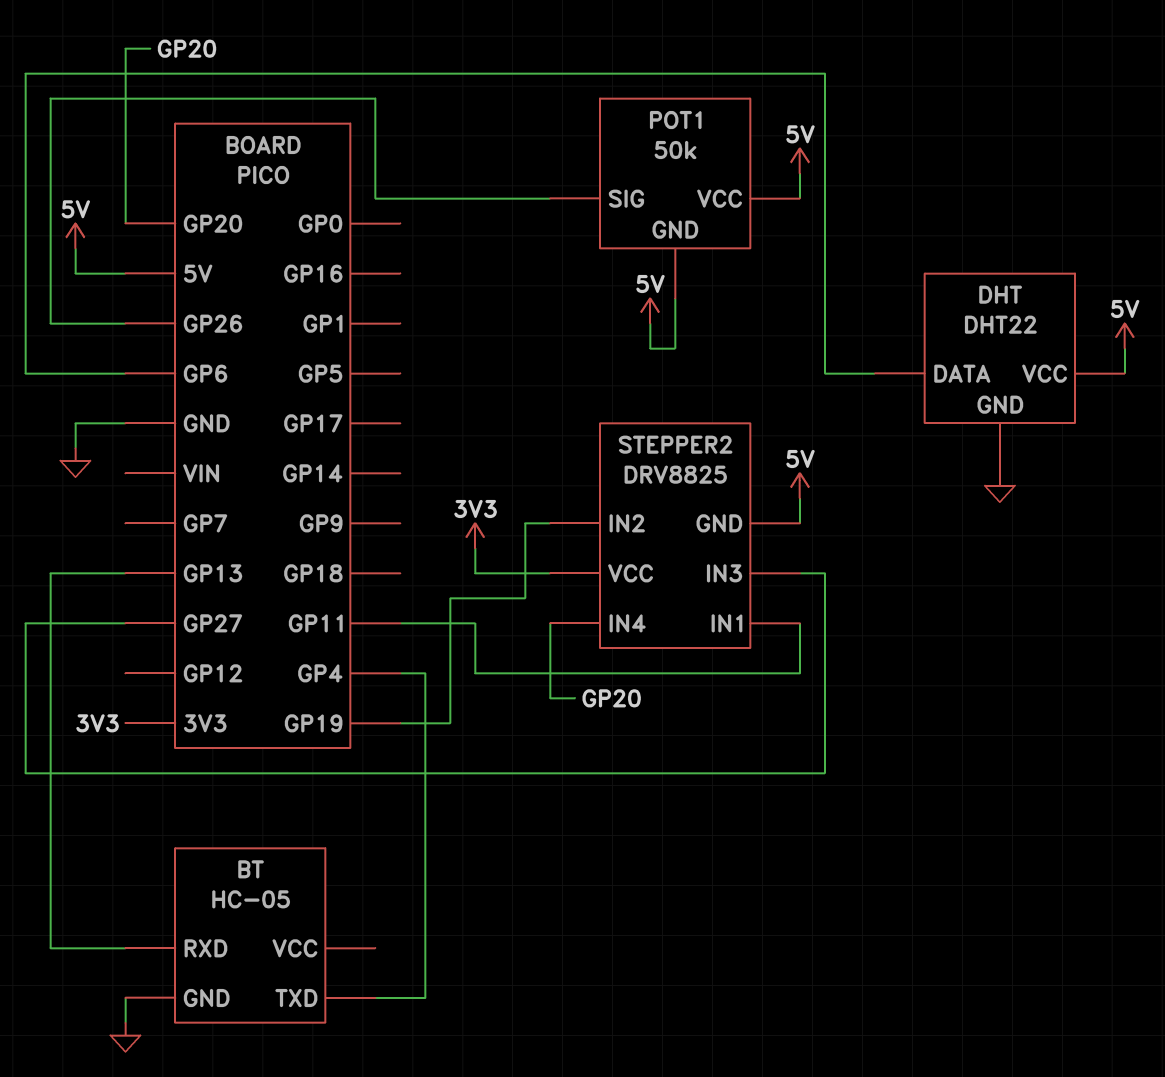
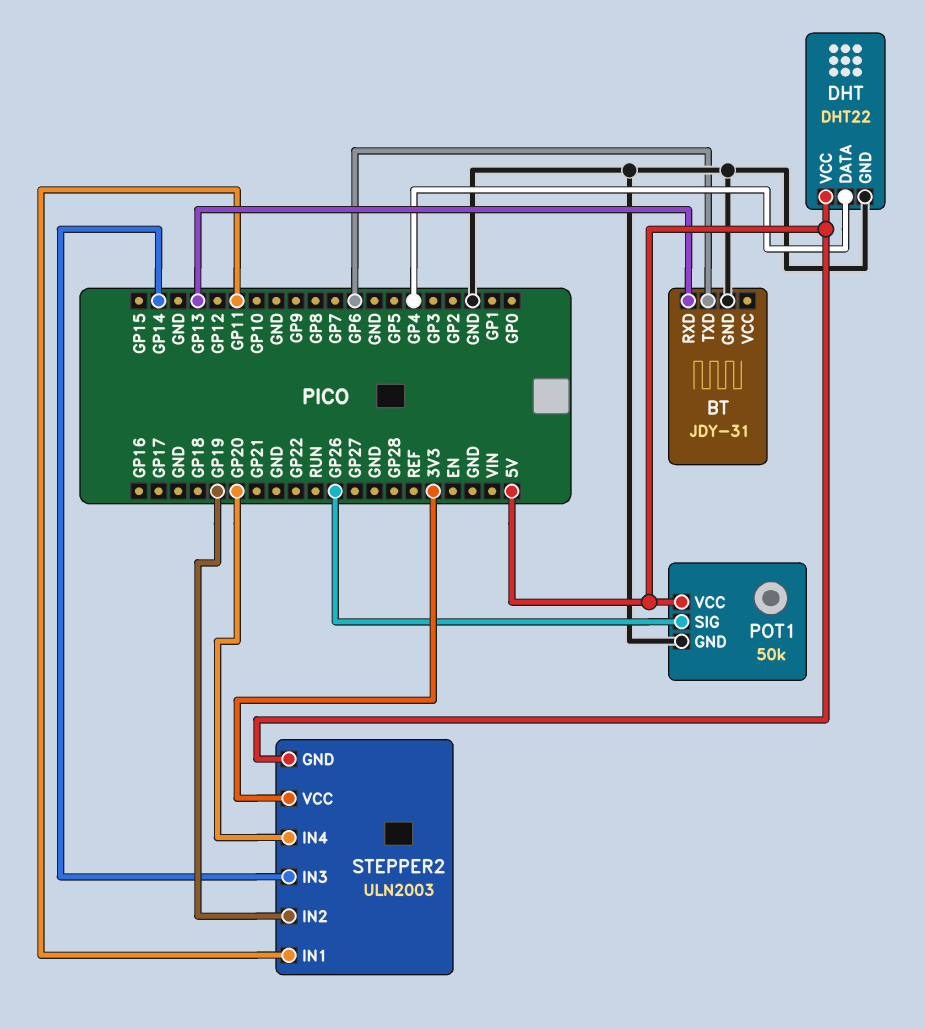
BT: HC-05 -> JDY-31
BT pin TXD: GP4 -> GP6
DHT pin DATA: GP6 -> GP4
POT1 pin GND: 5V -> GND
STEPPER2: DRV8825 -> ULN2003
STEPPER2 pin IN3: GP27 -> GP14

